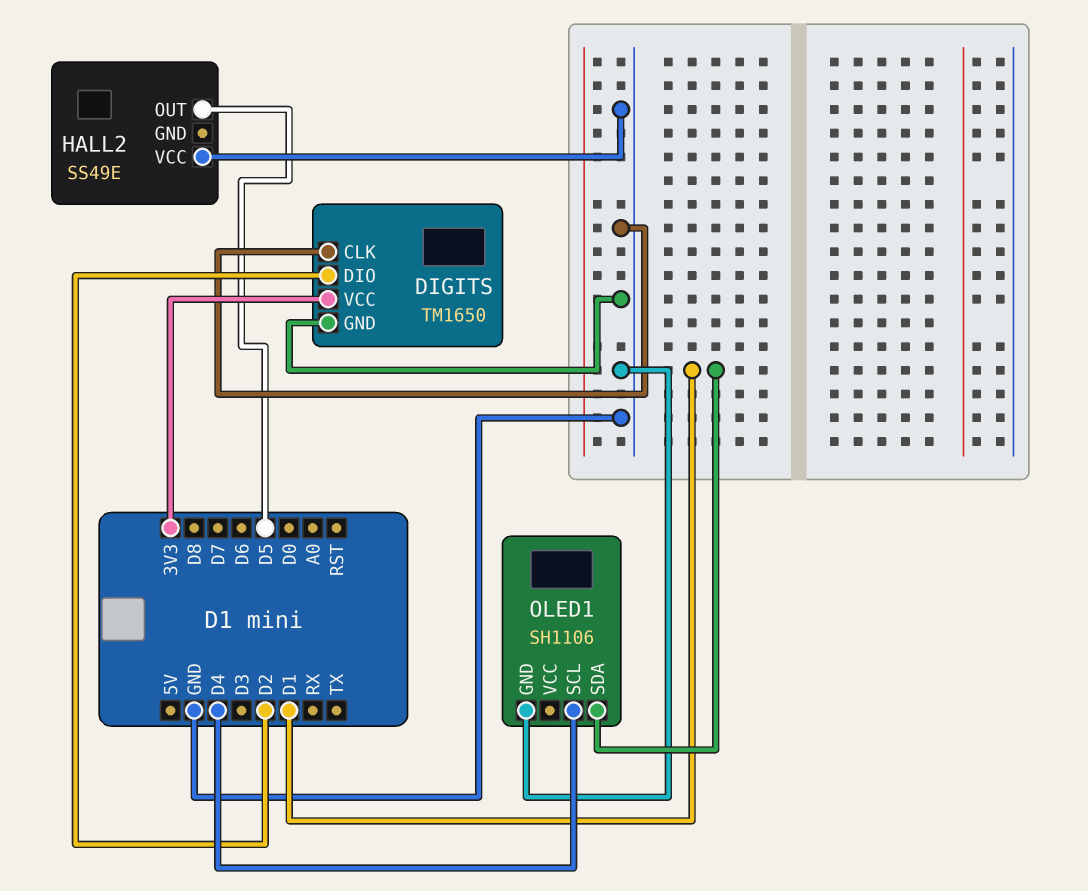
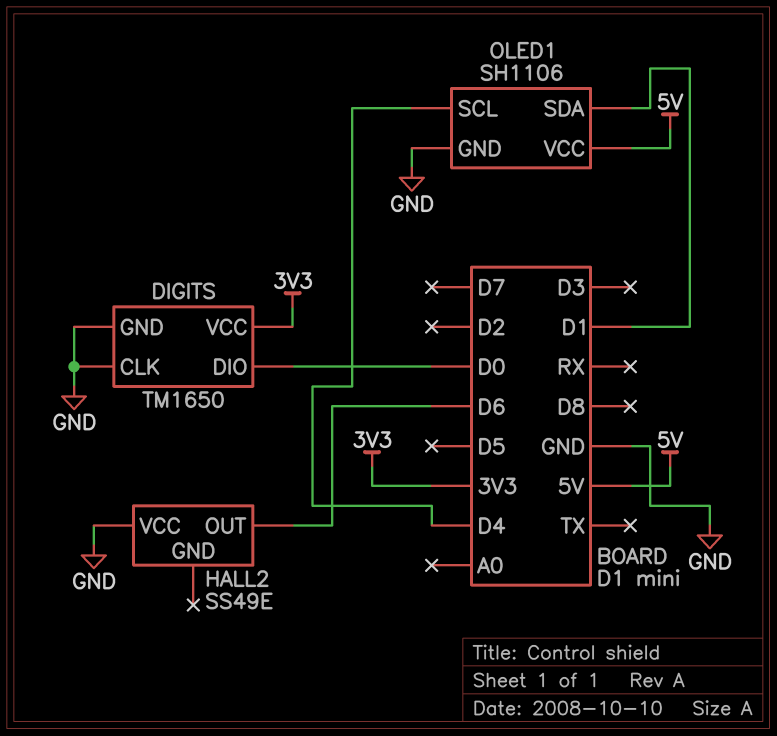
DIGITS pin DIO: D2 -> D0
HALL2 pin OUT: D5 -> D6
OLED1 pin VCC: none -> 5V

